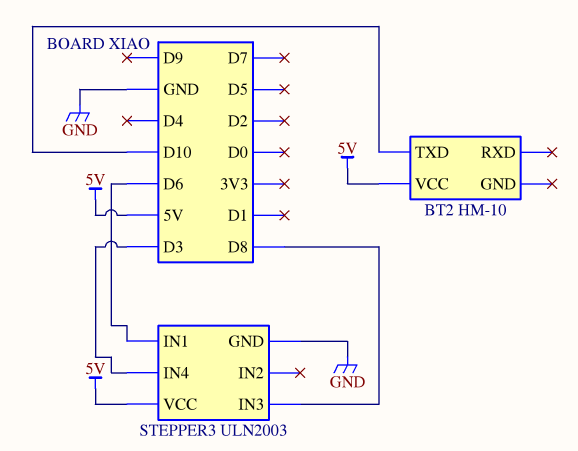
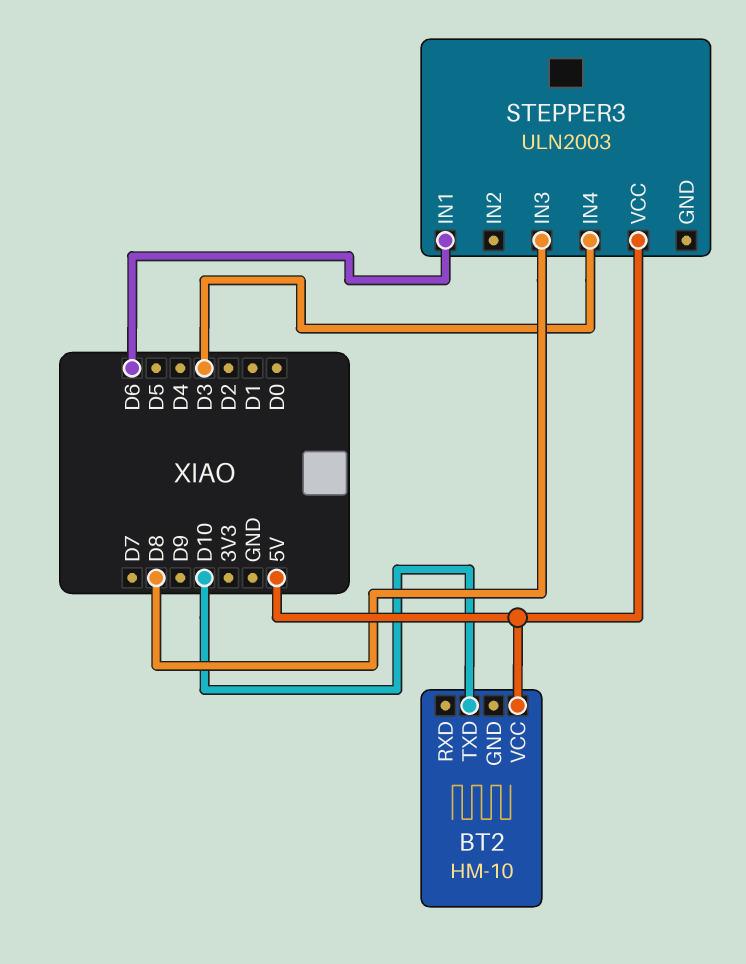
STEPPER3 pin GND: GND -> none

